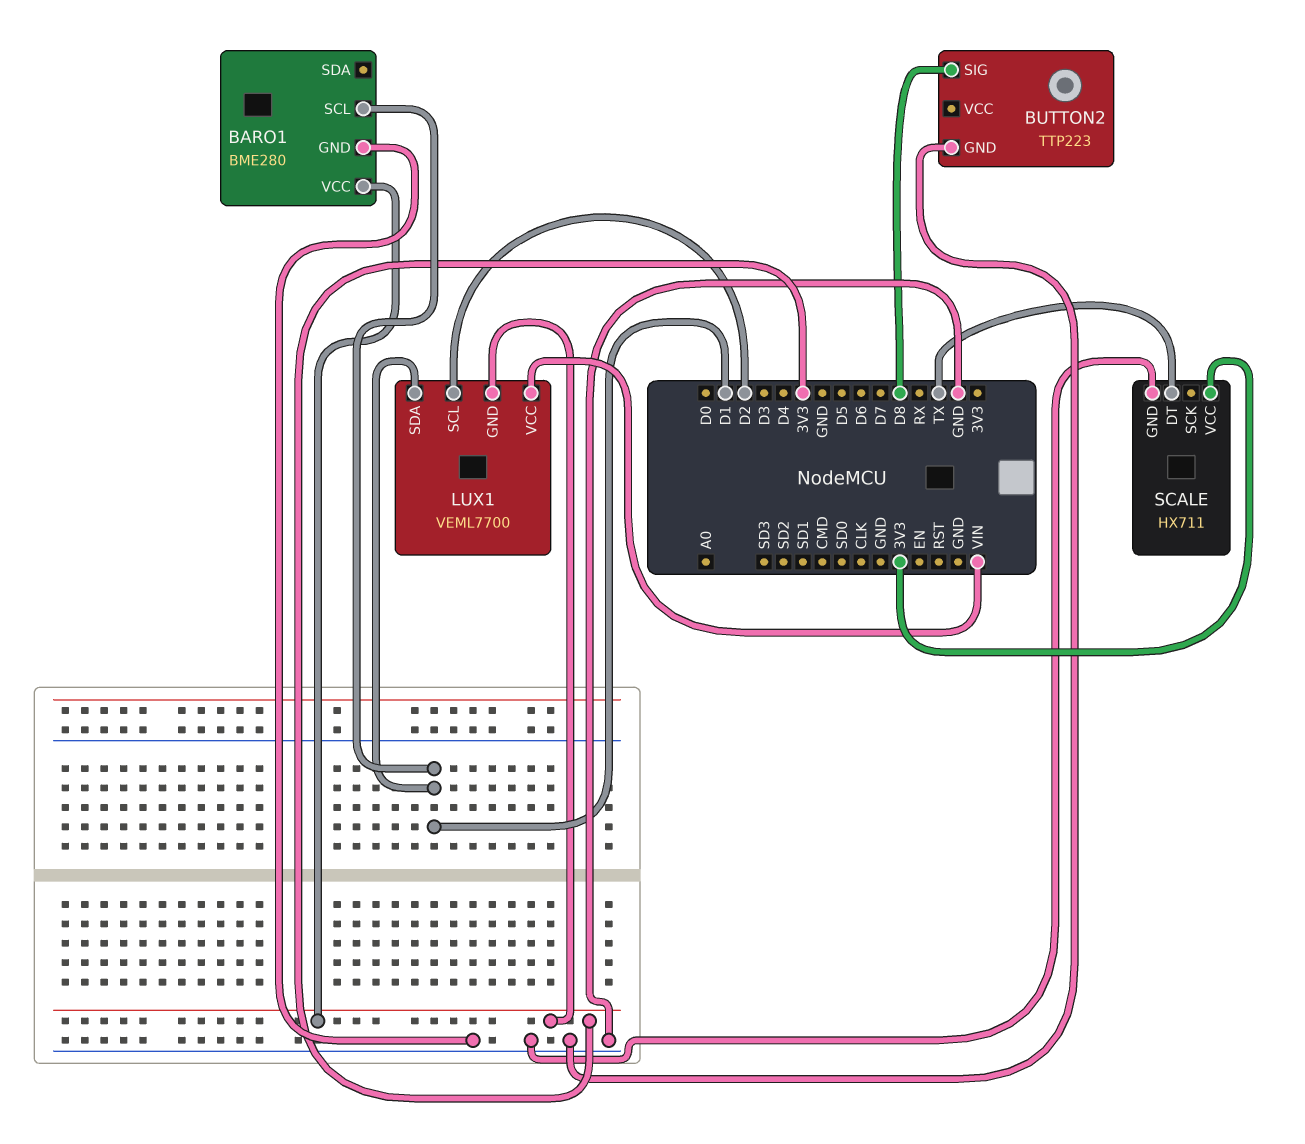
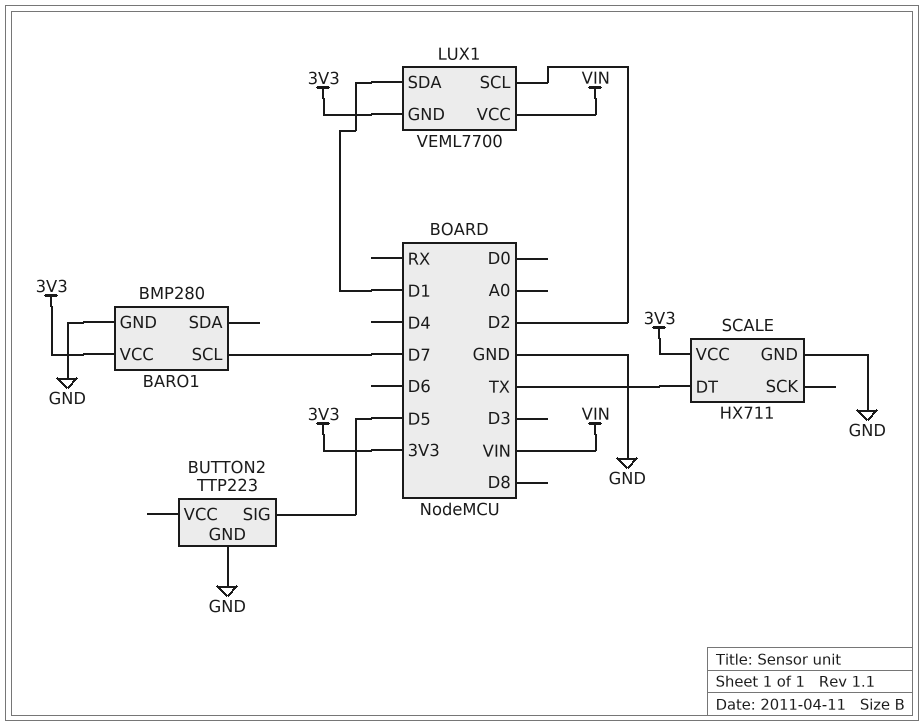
BARO1: BME280 -> BMP280
BARO1 pin SCL: D1 -> D7
BUTTON2 pin SIG: D8 -> D5

